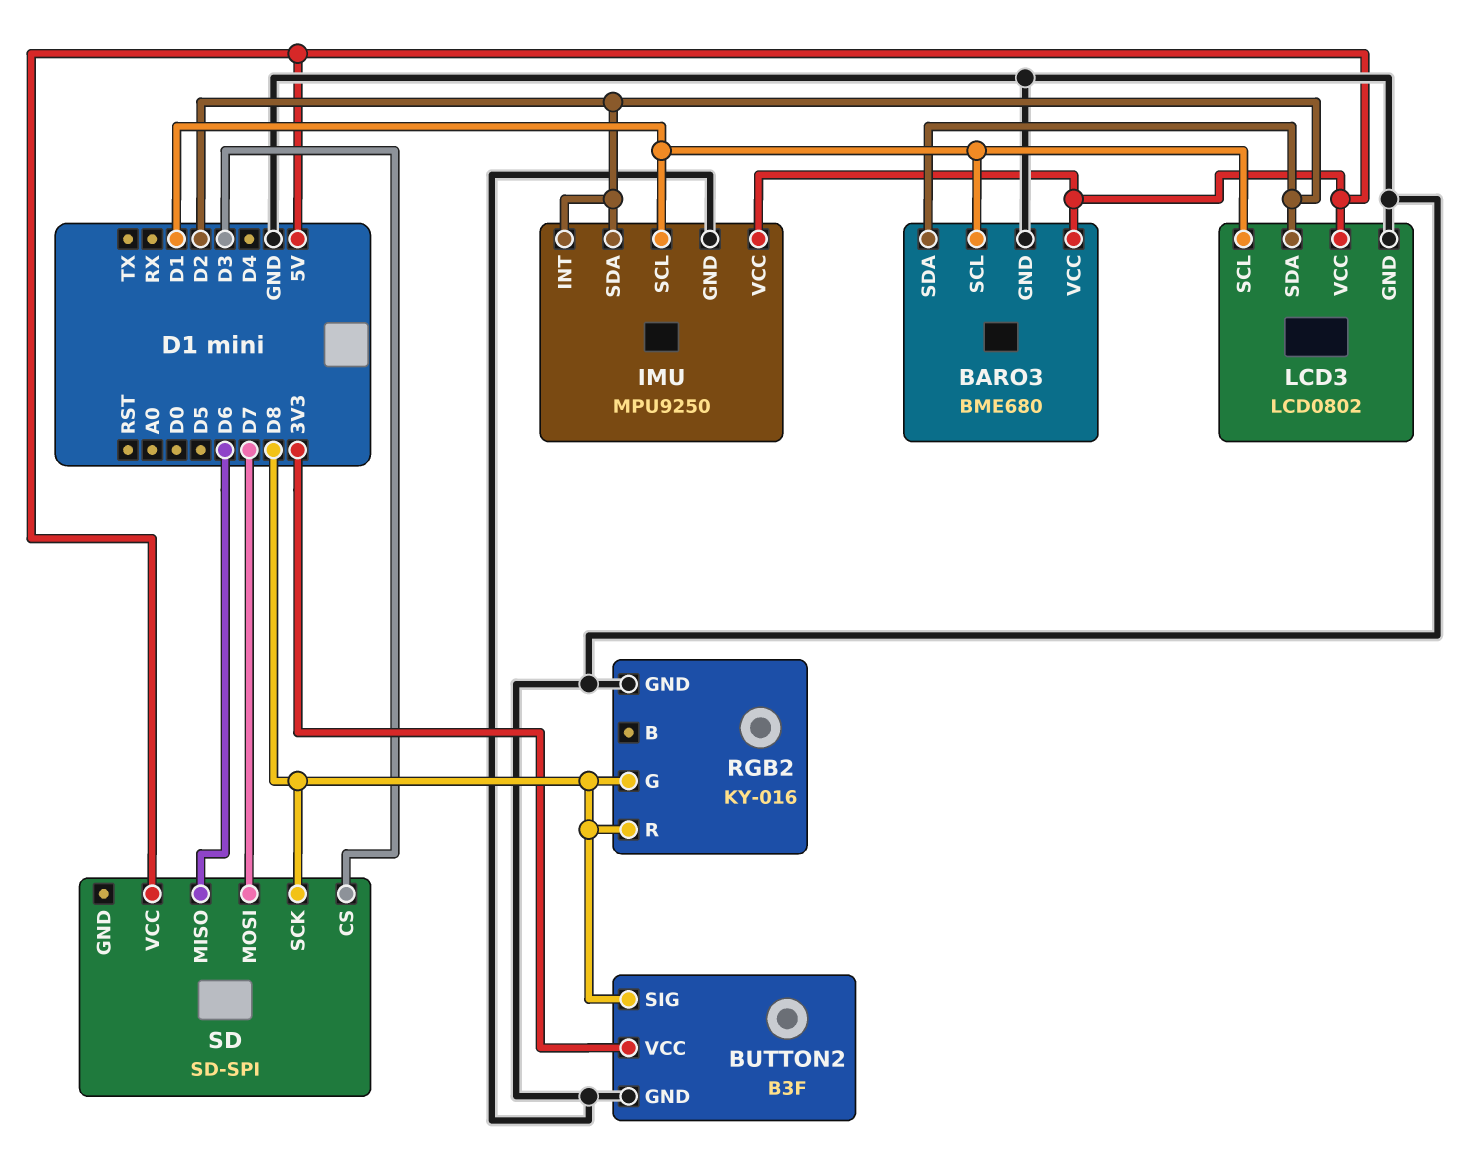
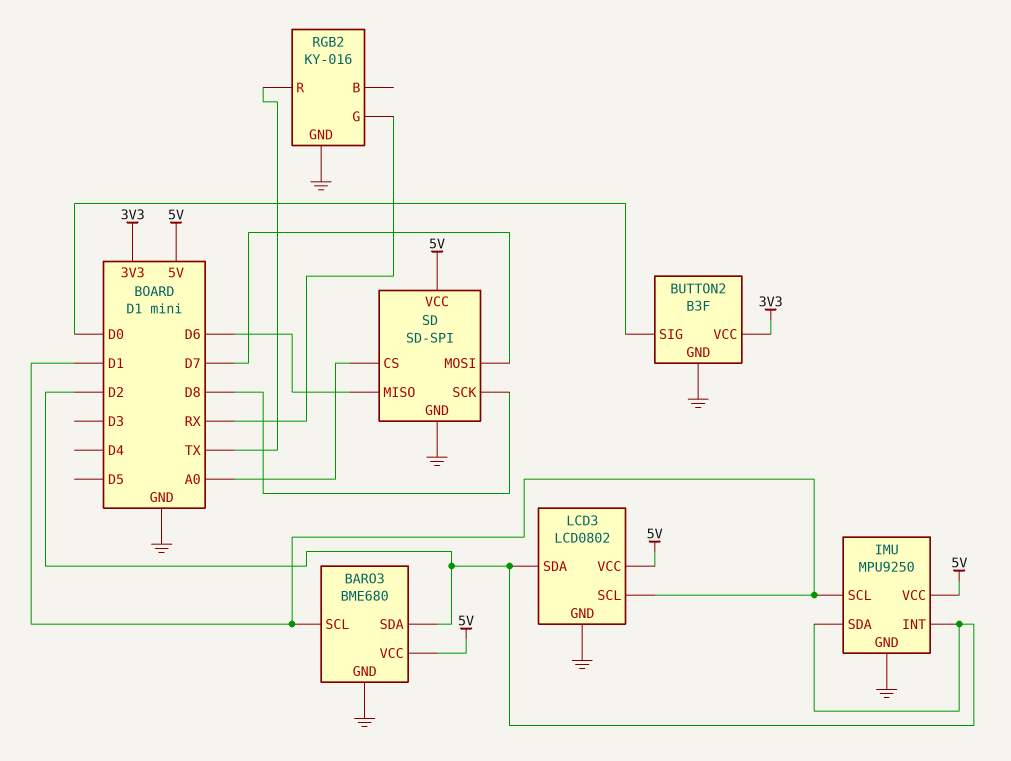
BUTTON2 pin SIG: D8 -> D0
RGB2 pin G: D8 -> RX
RGB2 pin R: D8 -> TX
SD pin CS: D3 -> A0
SD pin GND: none -> GND

